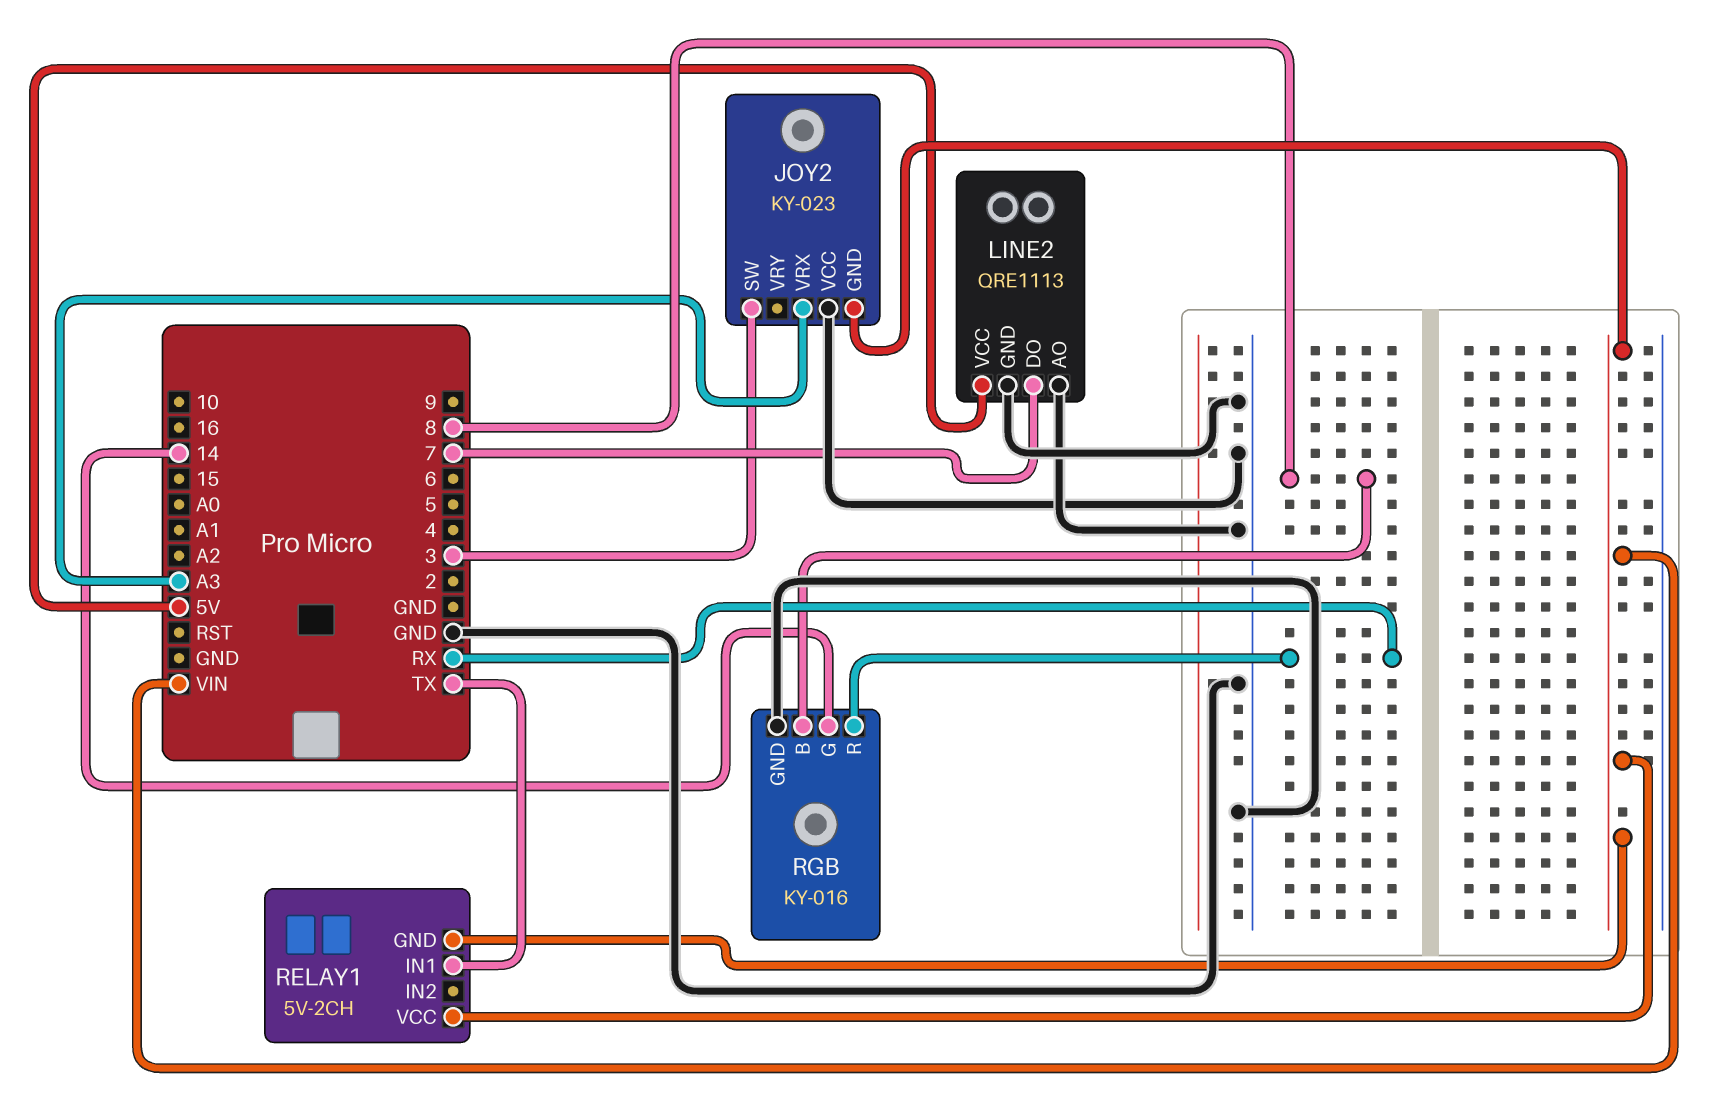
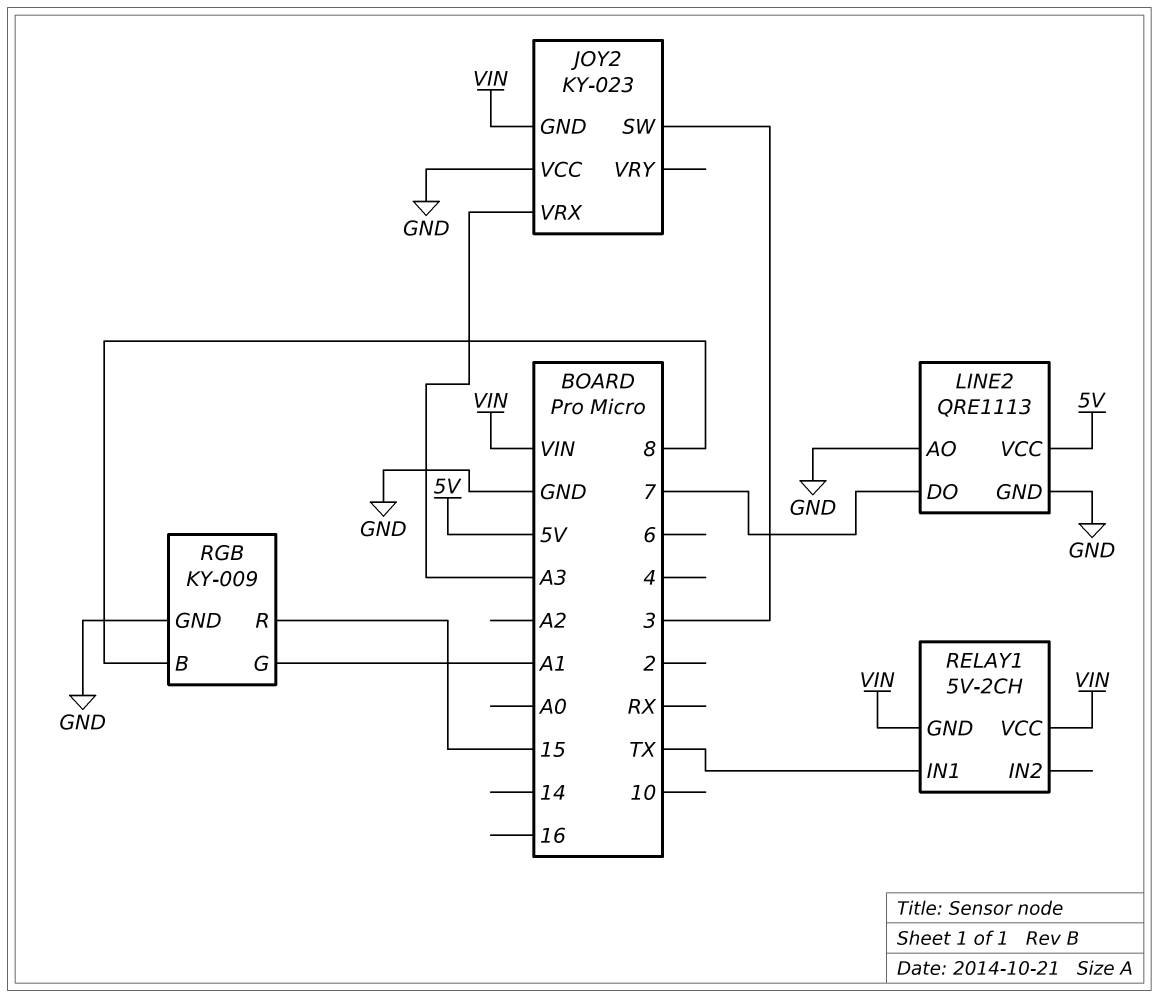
RGB: KY-016 -> KY-009
RGB pin G: 14 -> A1
RGB pin R: RX -> 15

